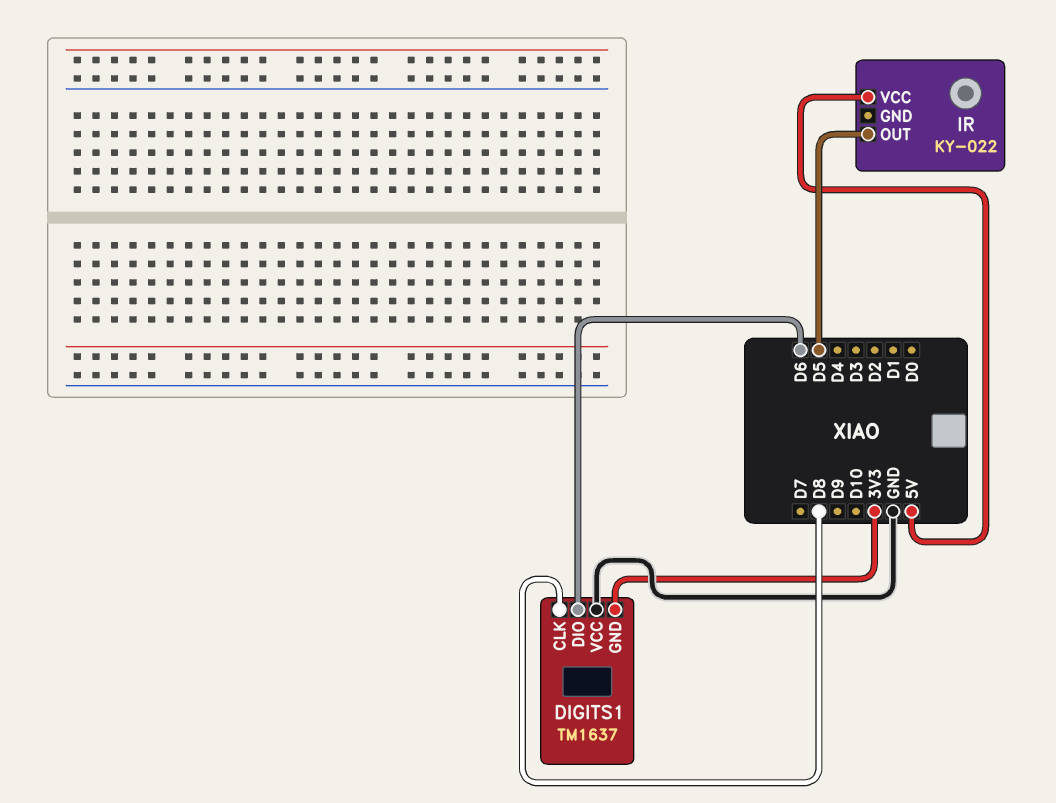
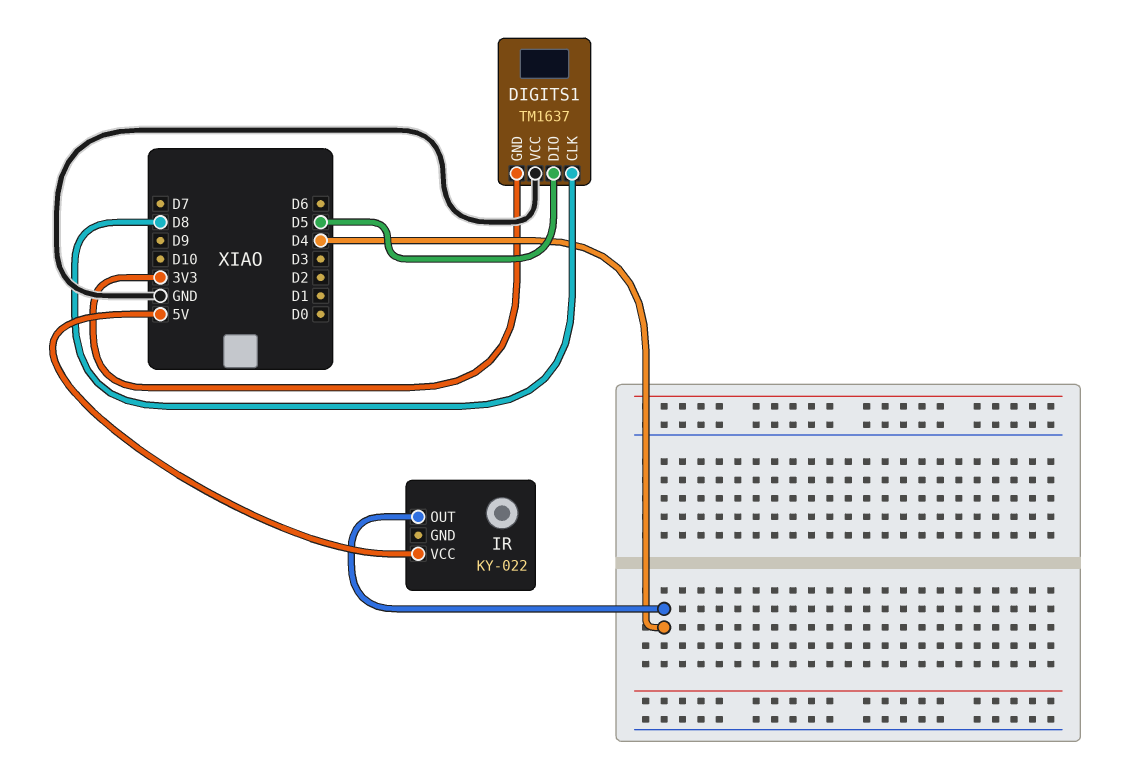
DIGITS1 pin DIO: D6 -> D5
IR pin OUT: D5 -> D4

